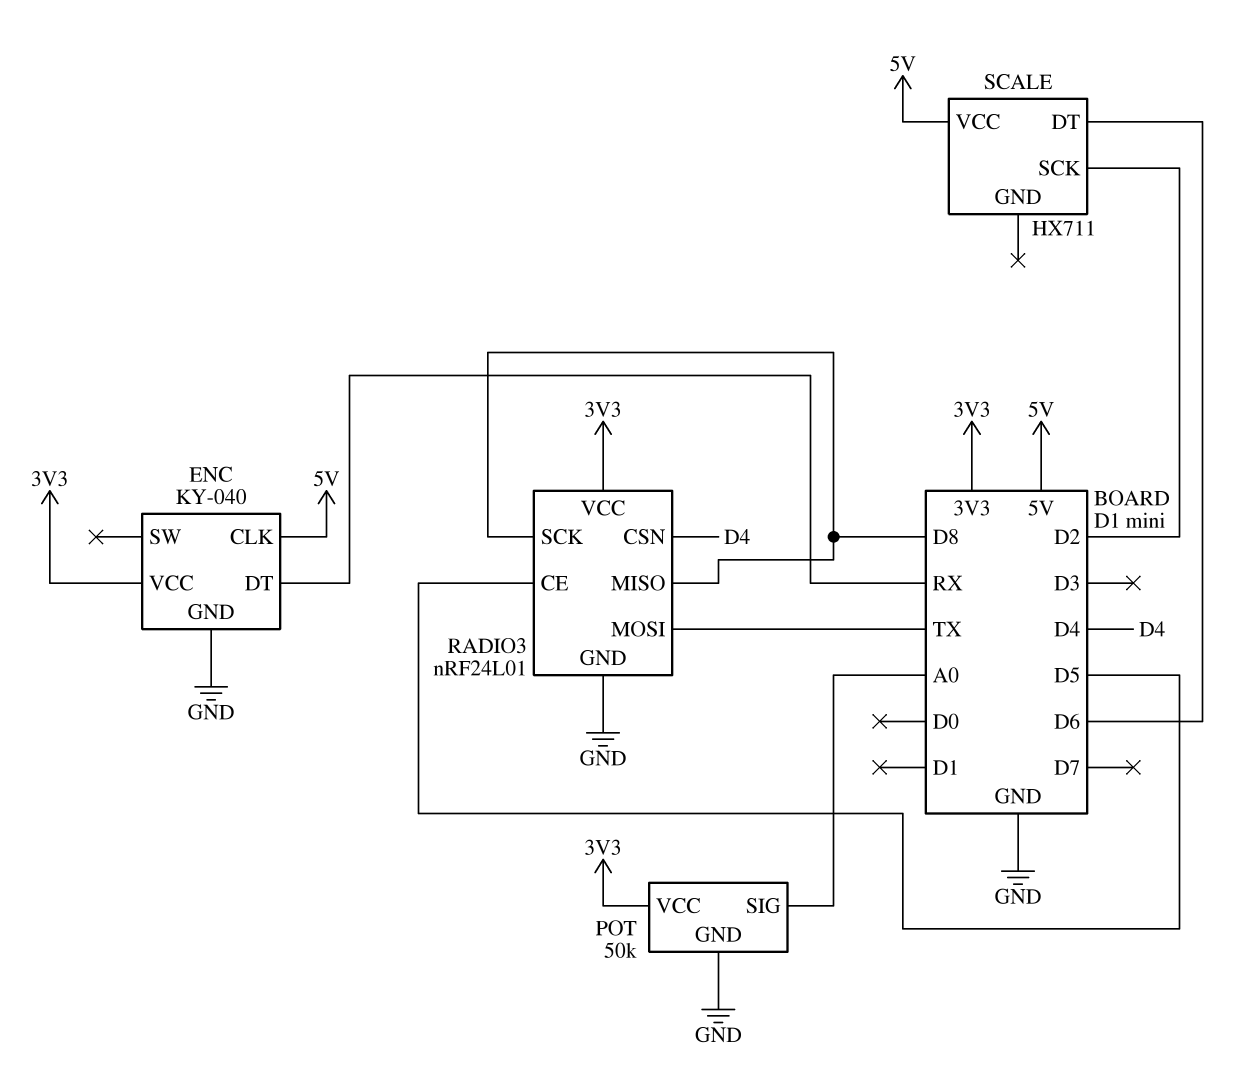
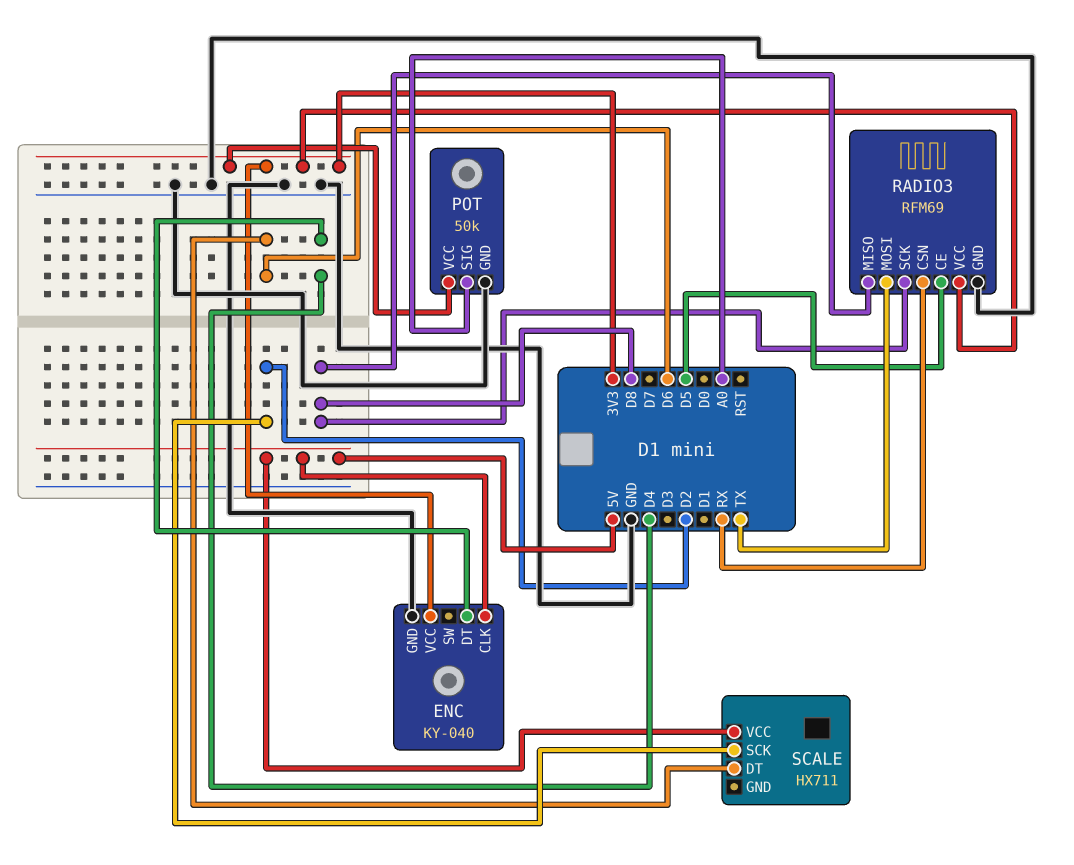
ENC pin DT: RX -> D4
RADIO3: nRF24L01 -> RFM69
RADIO3 pin CSN: D4 -> RX

